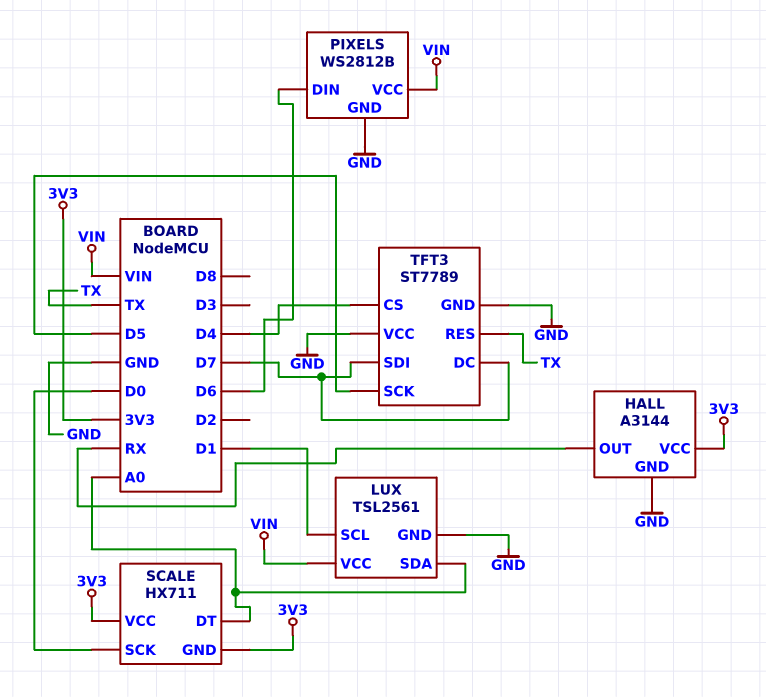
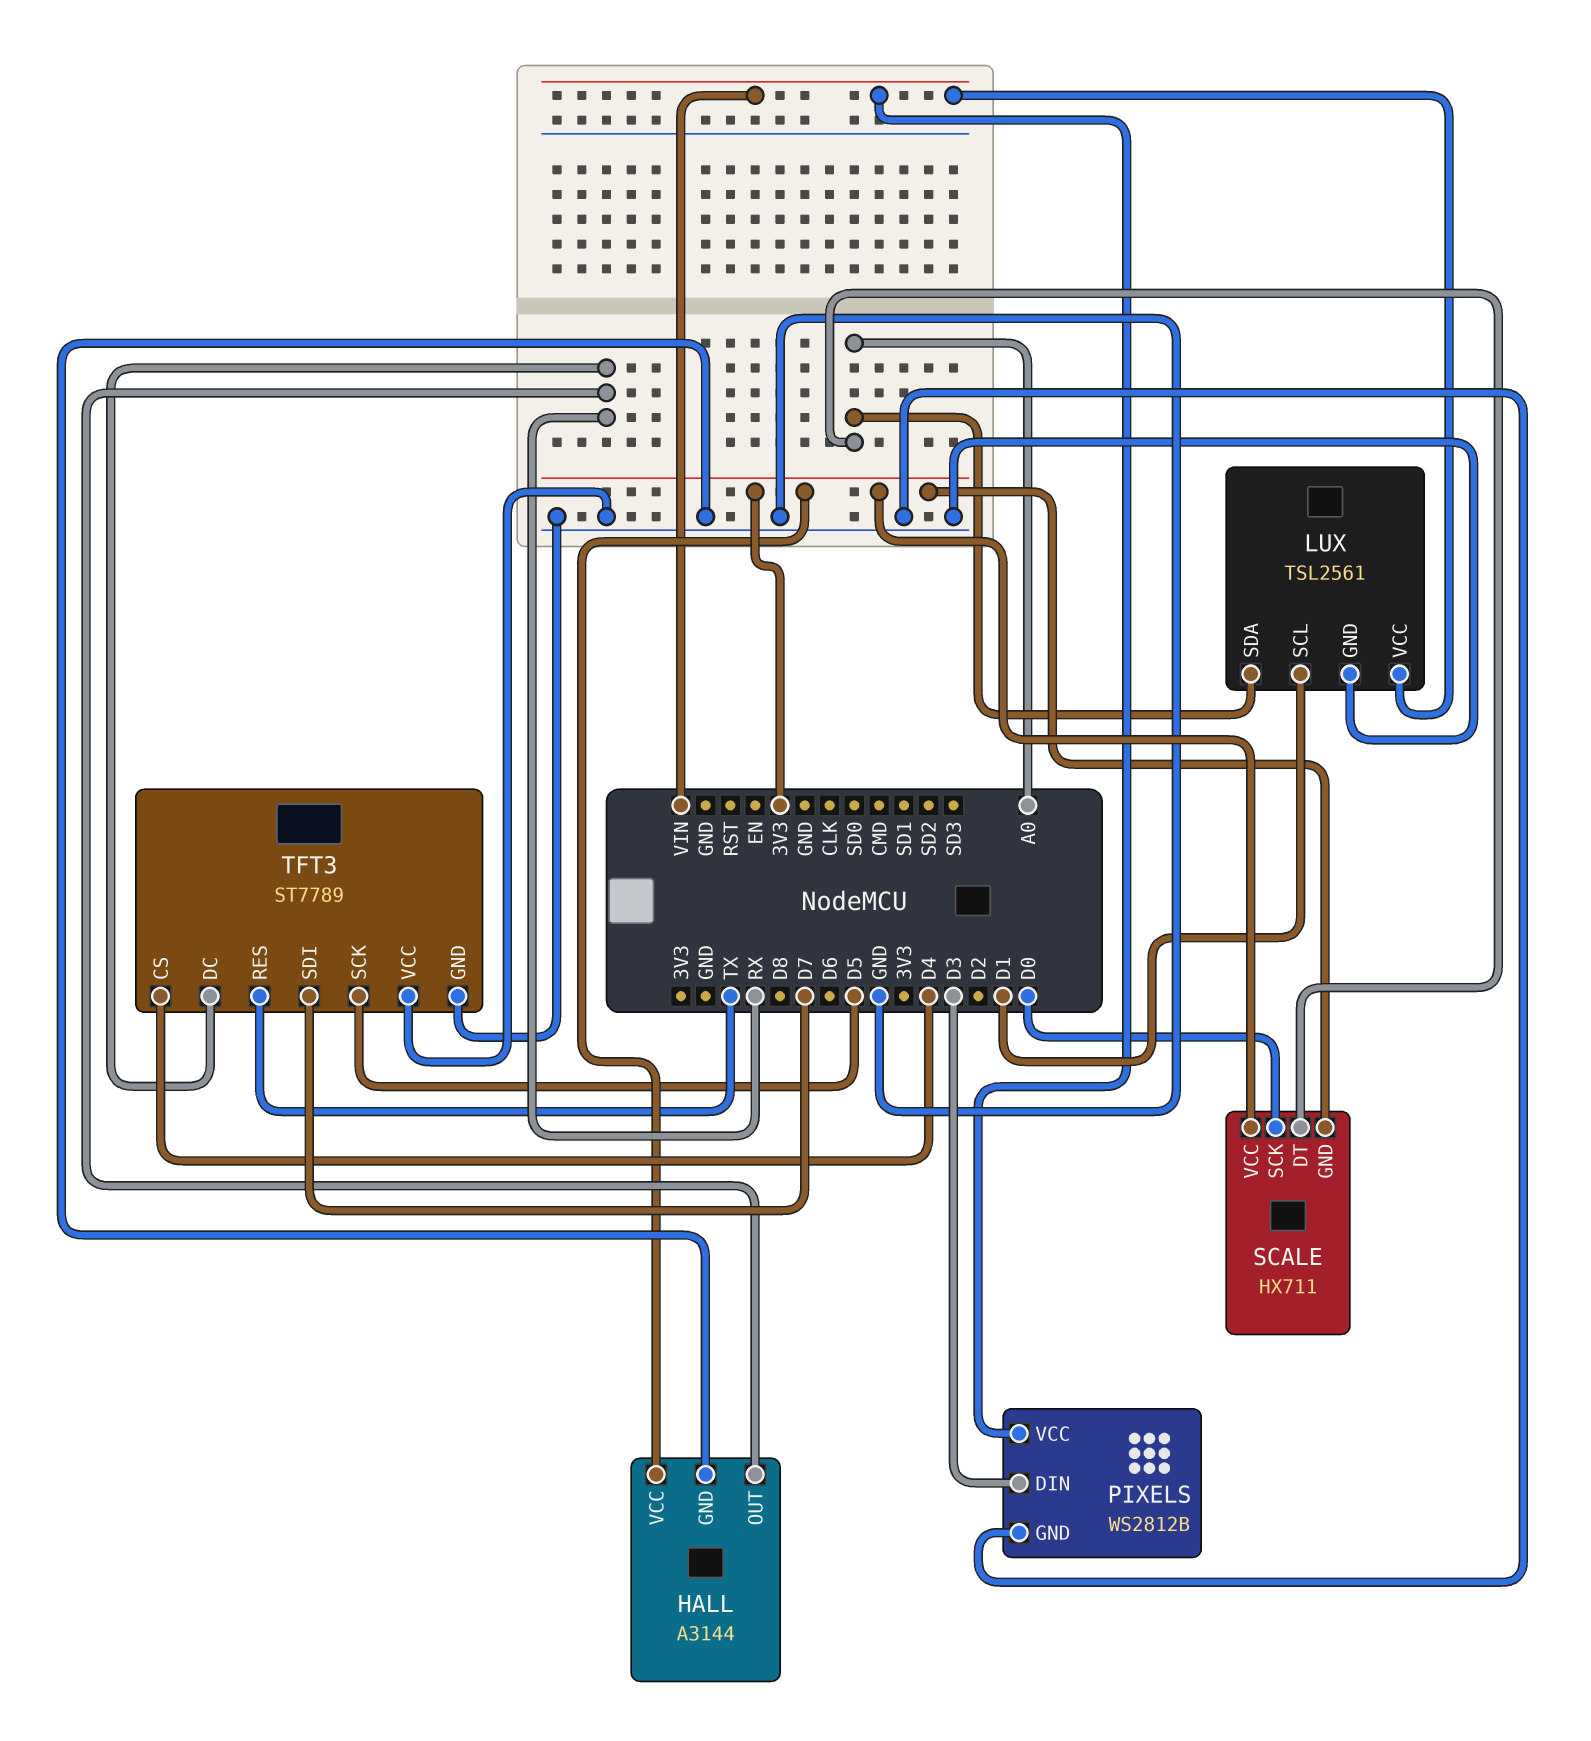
PIXELS pin DIN: D6 -> D3
TFT3 pin DC: D7 -> RX

